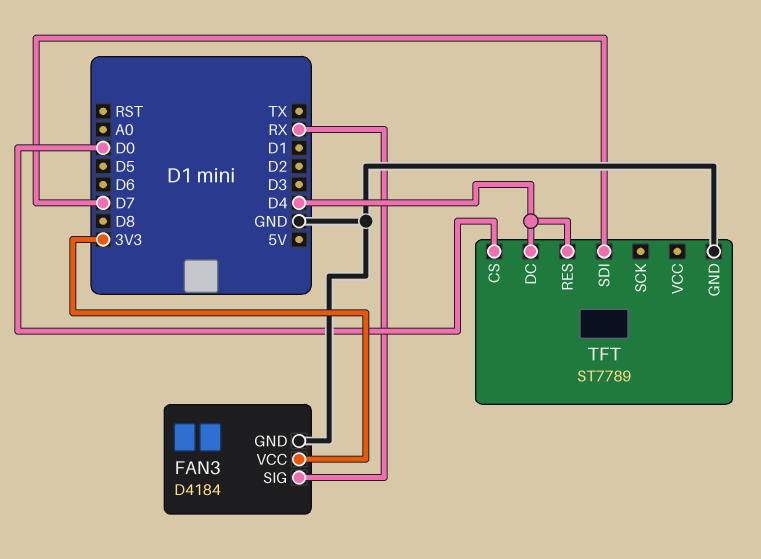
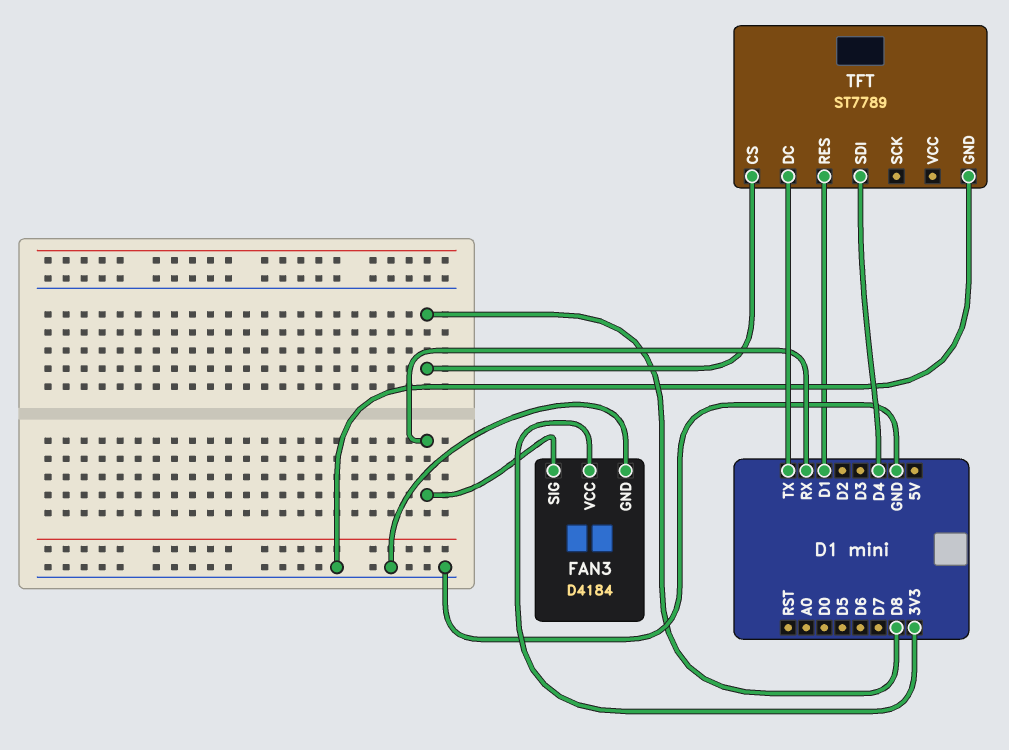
TFT pin CS: D0 -> D8
TFT pin DC: D4 -> TX
TFT pin RES: D4 -> D1
TFT pin SDI: D7 -> D4

